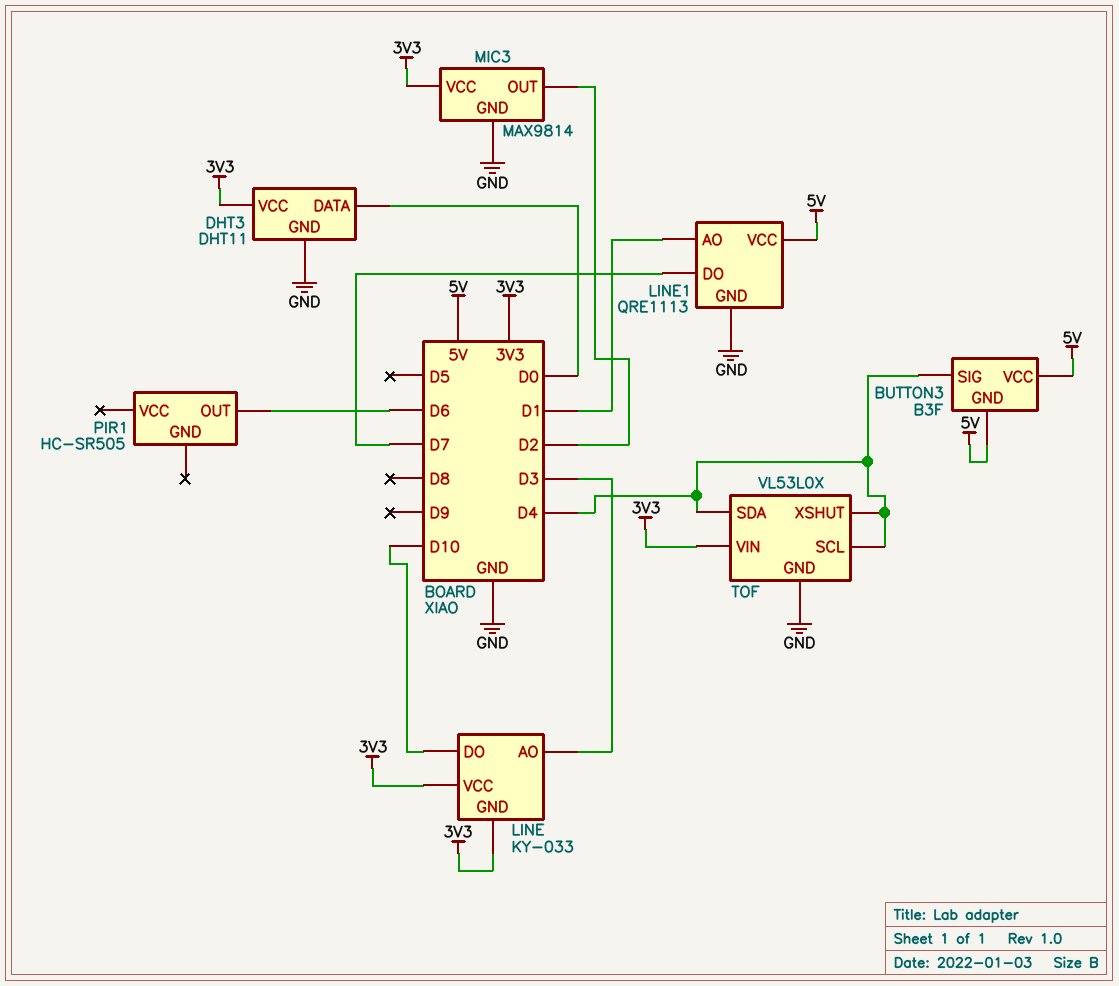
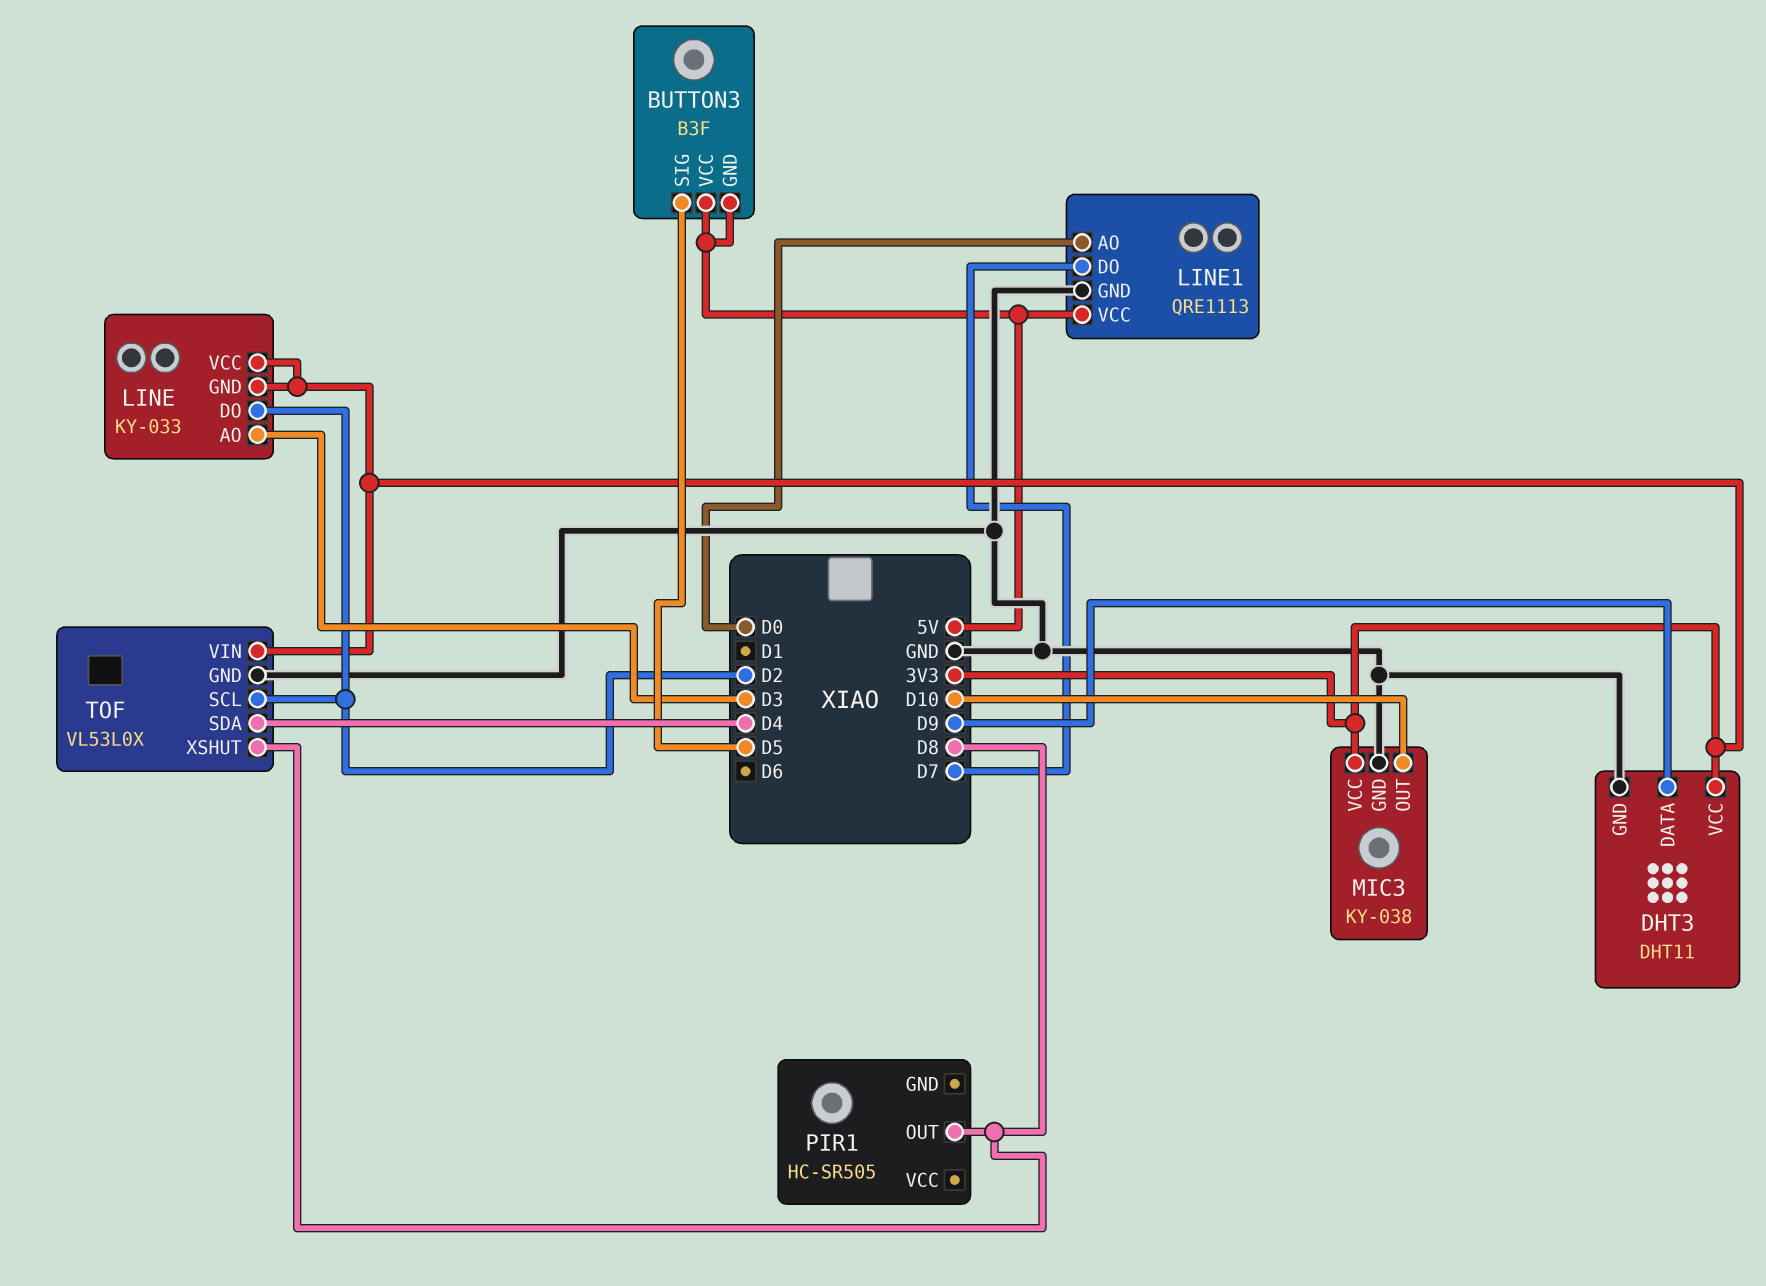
BUTTON3 pin SIG: D4 -> D5
DHT3 pin DATA: D0 -> D9
LINE pin DO: D10 -> D2
LINE1 pin AO: D1 -> D0
MIC3: MAX9814 -> KY-038
MIC3 pin OUT: D2 -> D10
PIR1 pin OUT: D6 -> D8
TOF pin SCL: D4 -> D2
TOF pin XSHUT: D4 -> D8

